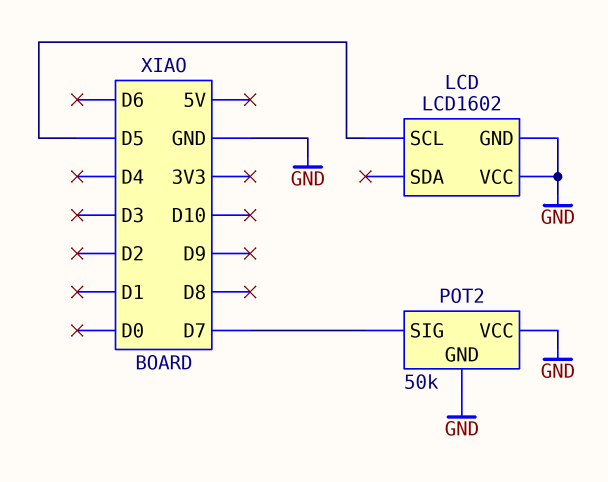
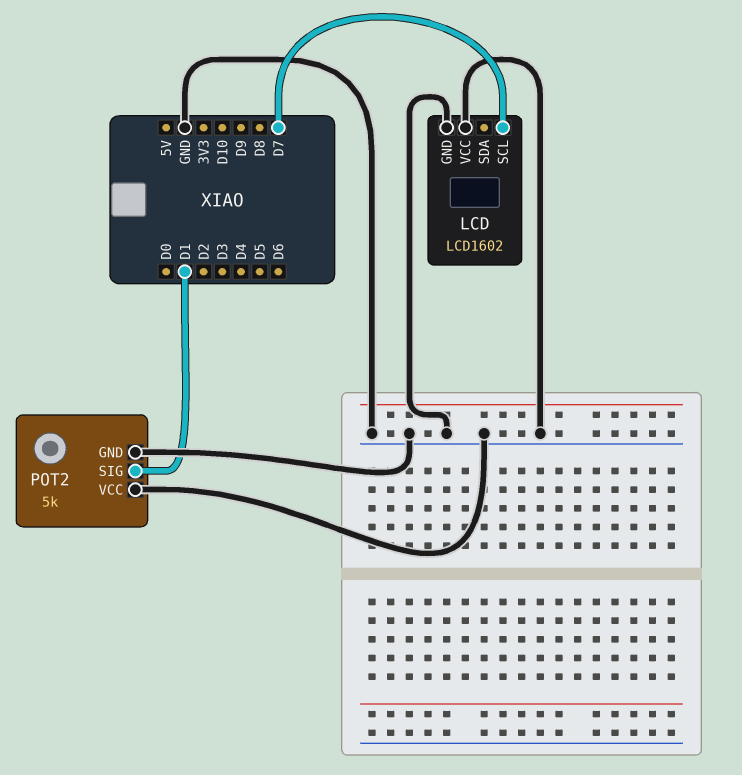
LCD pin SCL: D5 -> D7
POT2: 50k -> 5k
POT2 pin SIG: D7 -> D1

